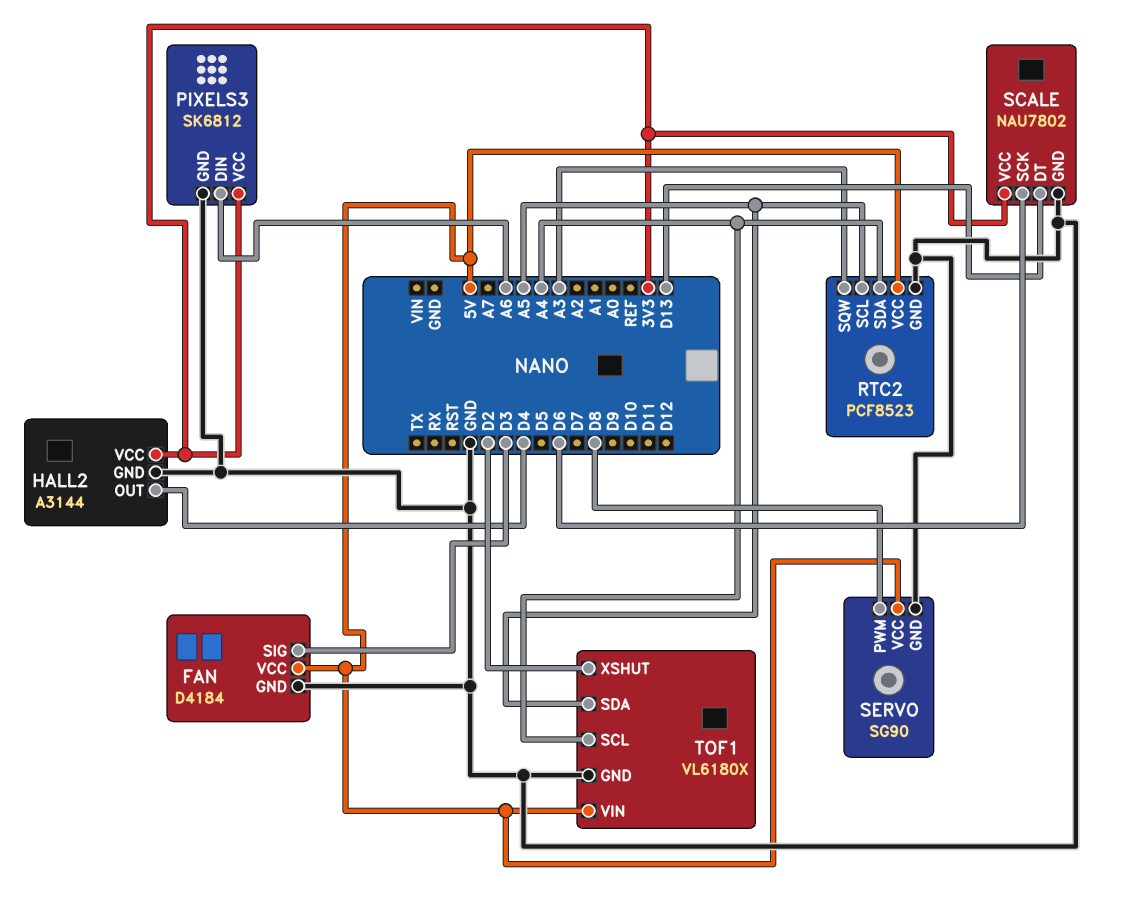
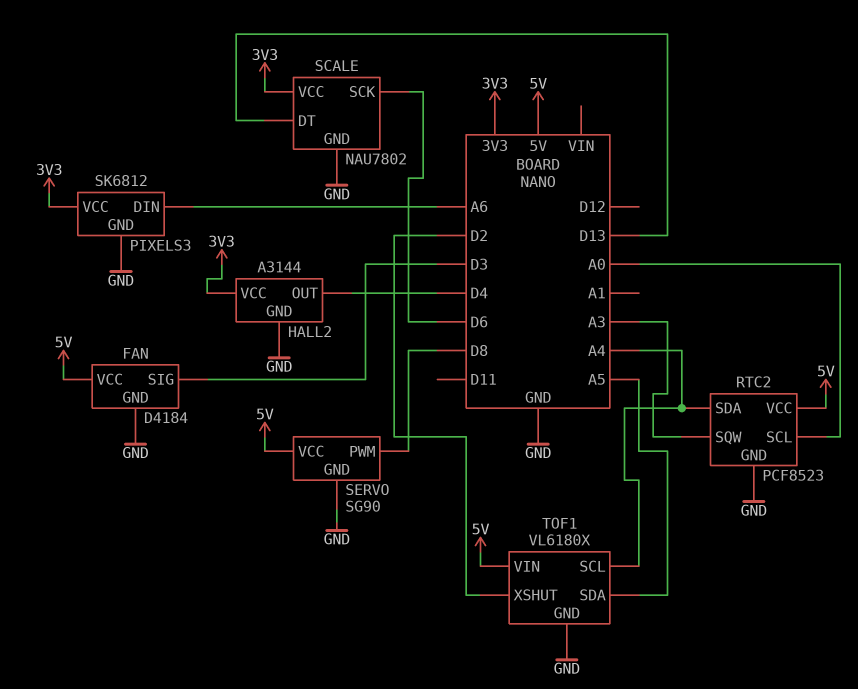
RTC2 pin SCL: A5 -> A0

